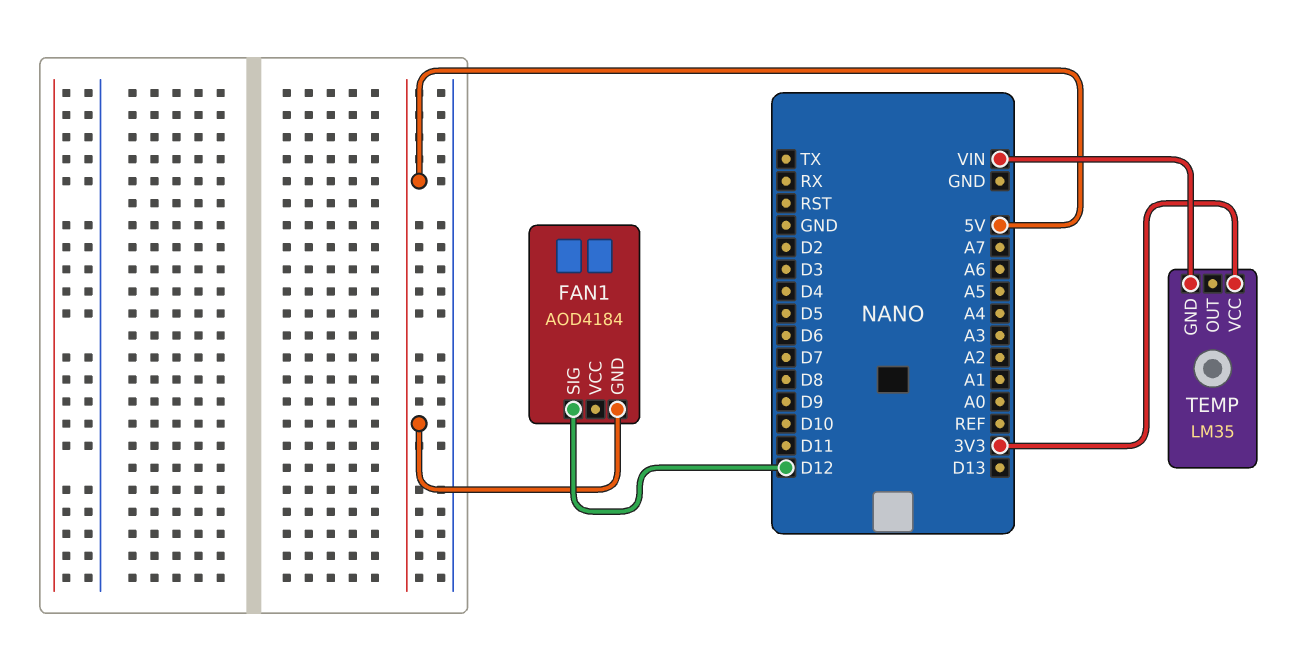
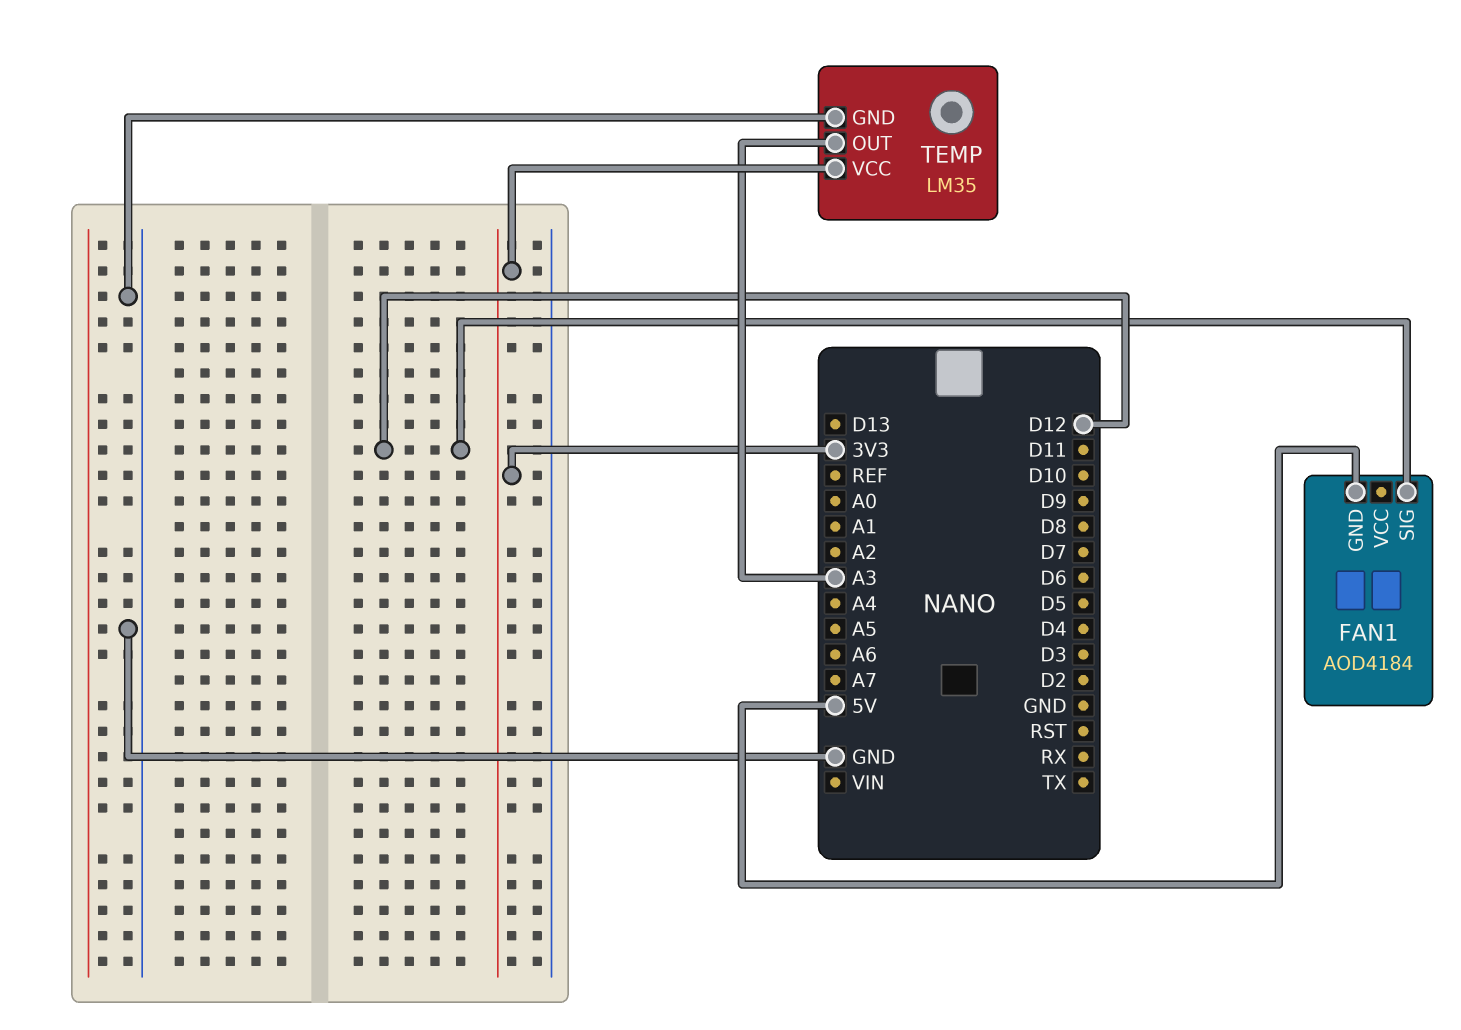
TEMP pin GND: VIN -> GND
TEMP pin OUT: none -> A3

